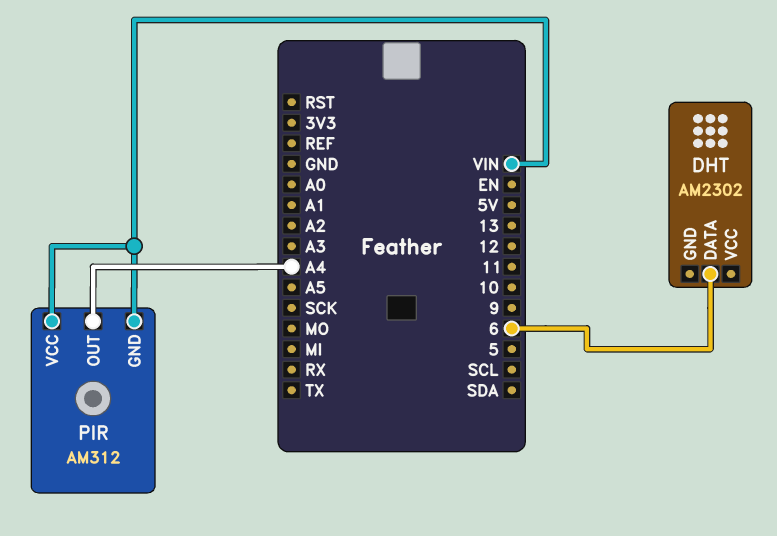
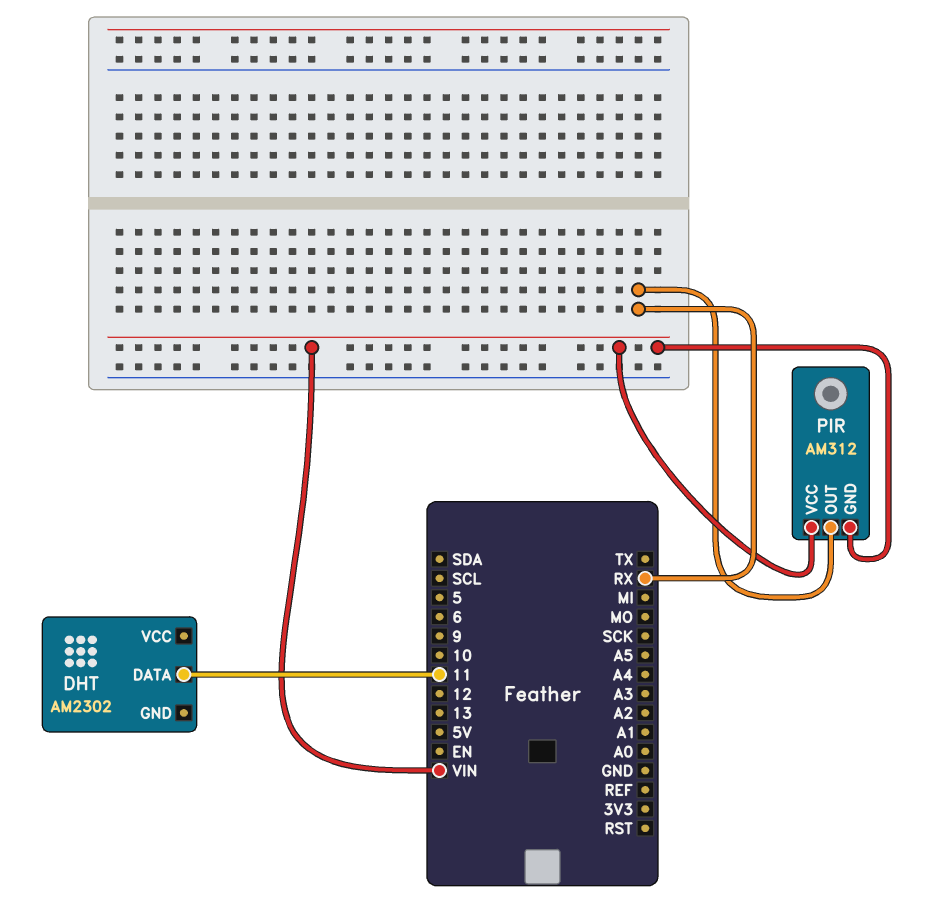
DHT pin DATA: 6 -> 11
PIR pin OUT: A4 -> RX

